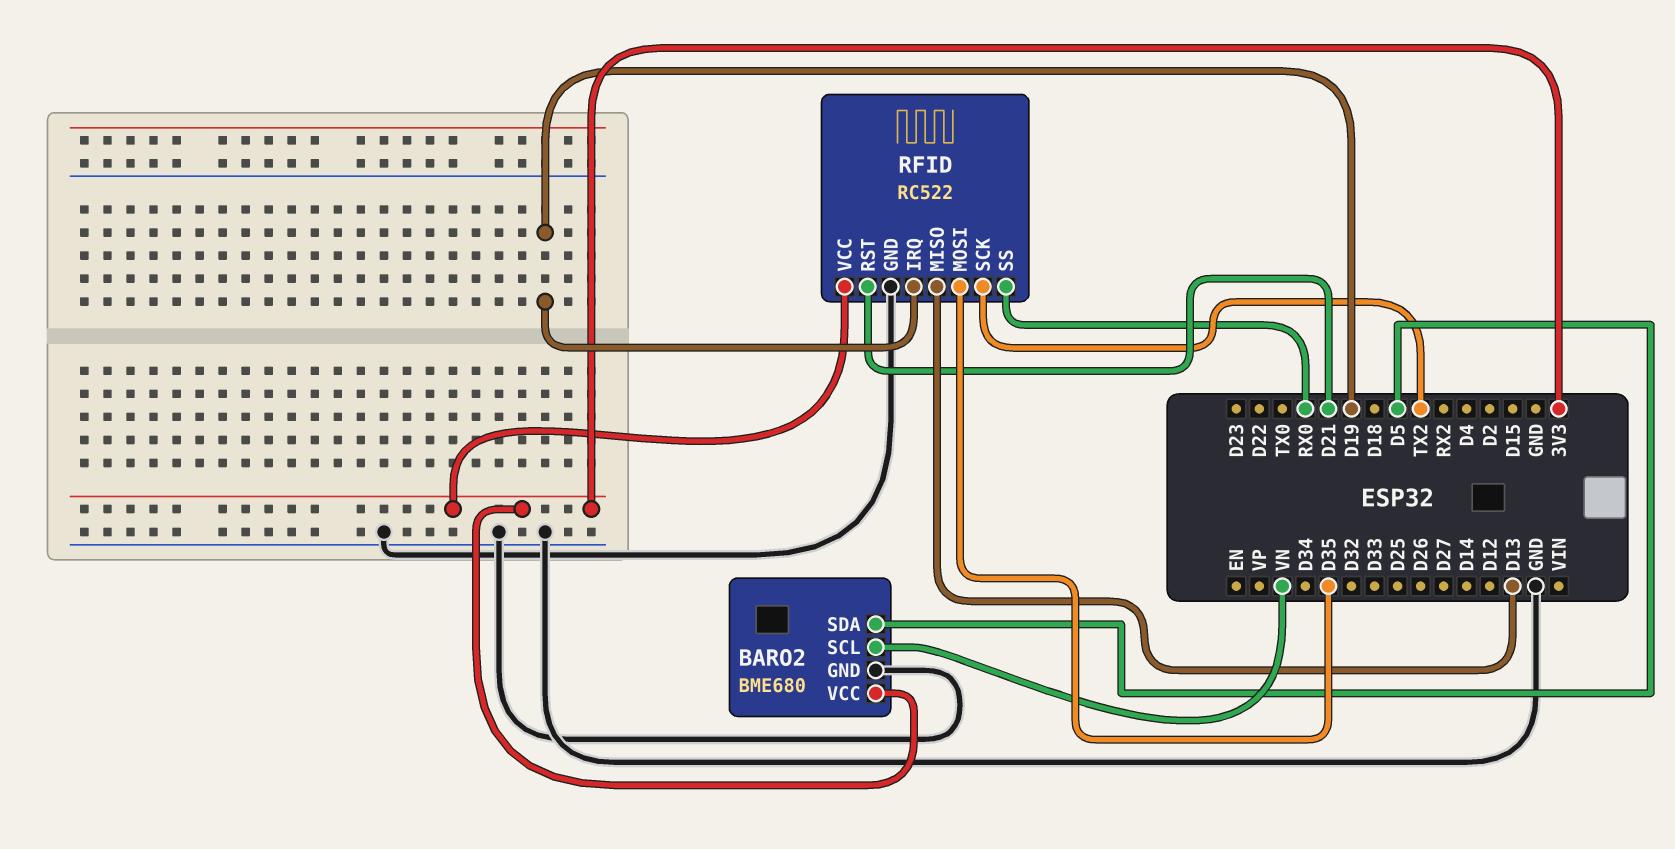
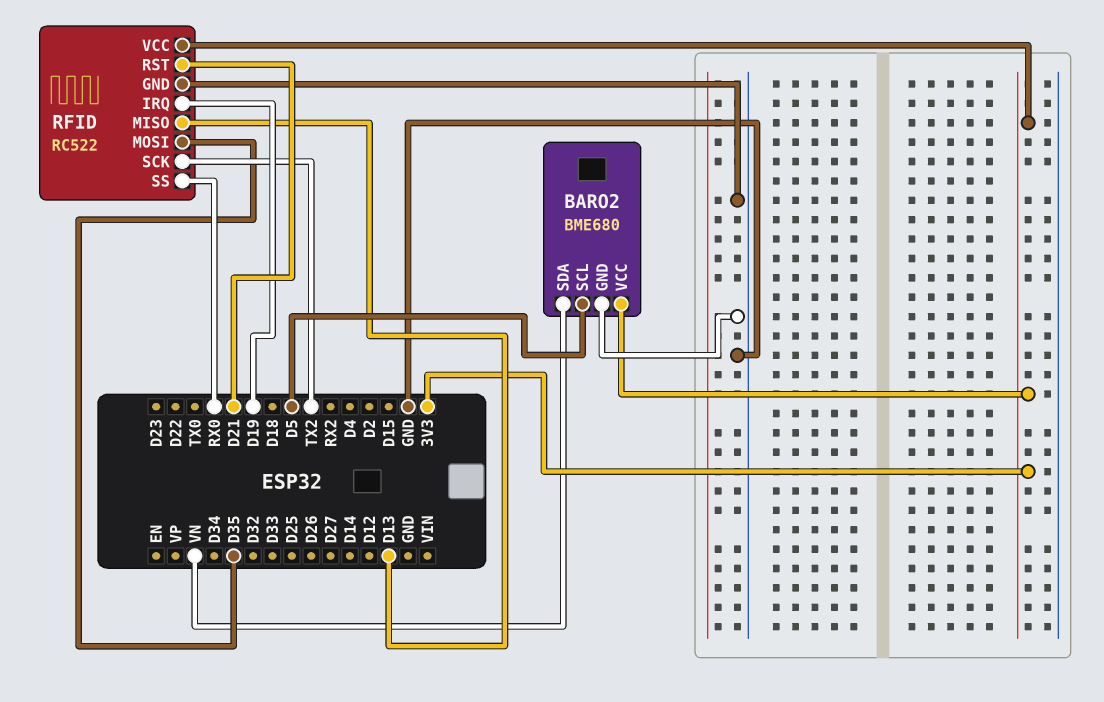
BARO2 pin SCL: VN -> D5
BARO2 pin SDA: D5 -> VN

